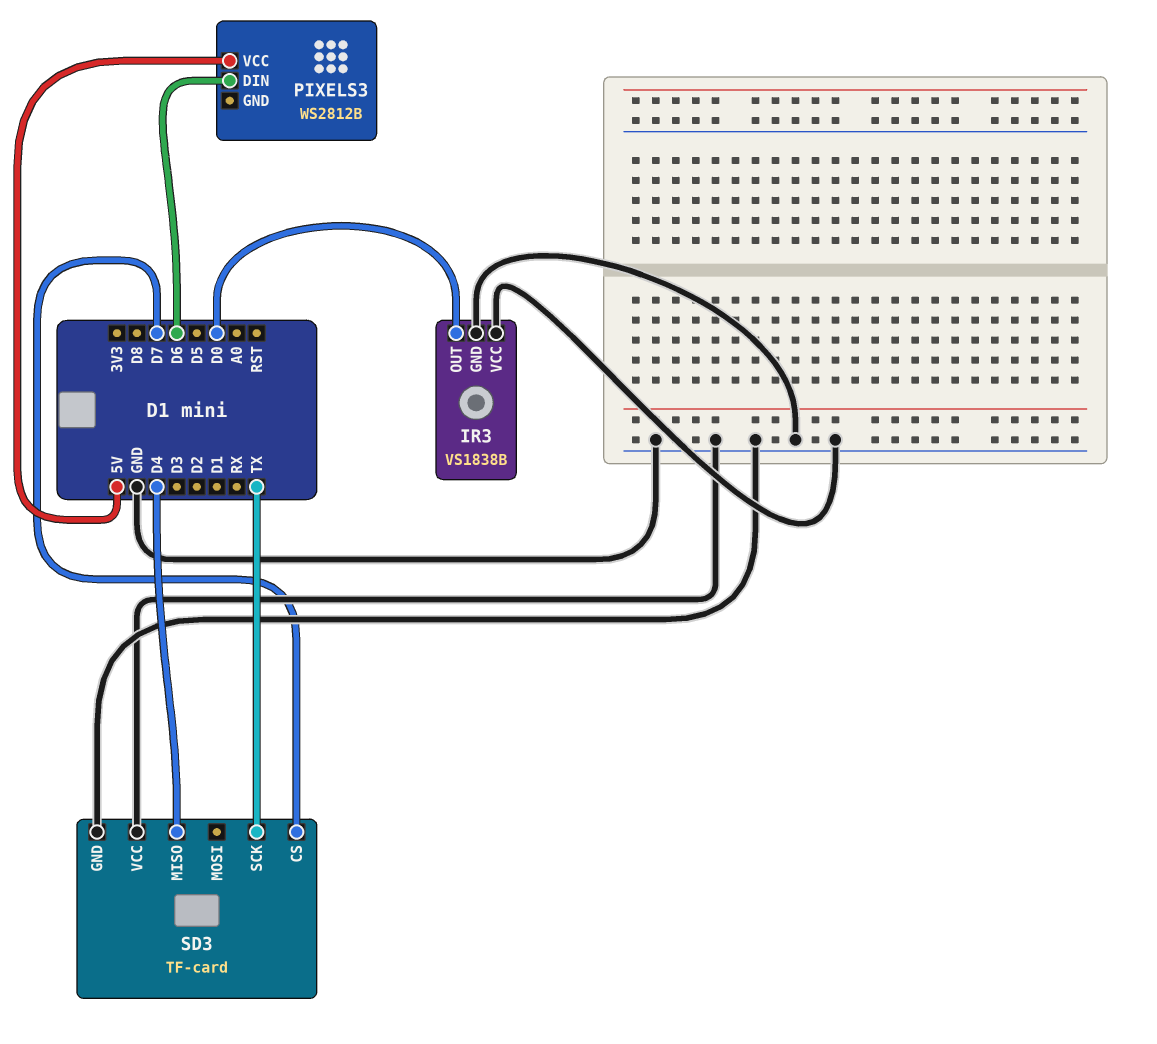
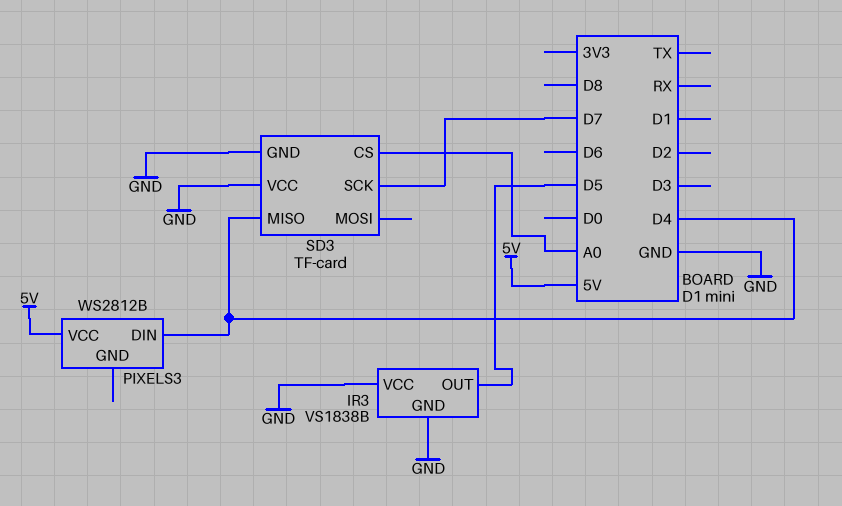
IR3 pin OUT: D0 -> D5
PIXELS3 pin DIN: D6 -> D4
SD3 pin CS: D7 -> A0
SD3 pin SCK: TX -> D7

